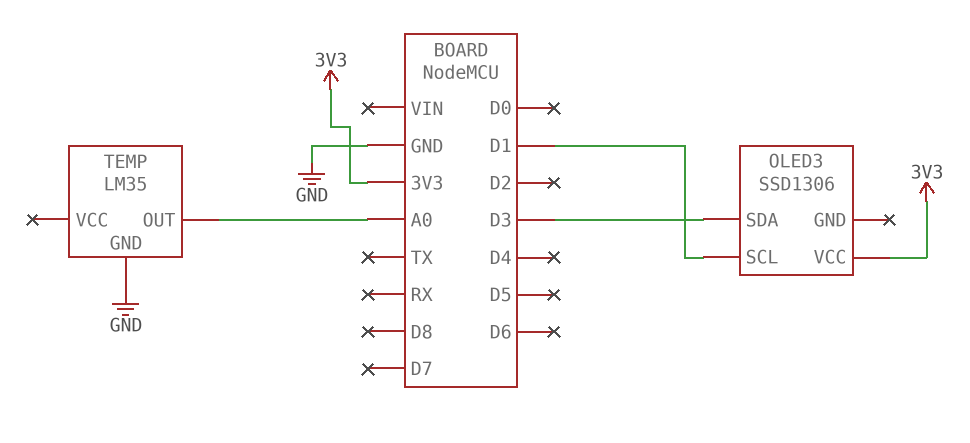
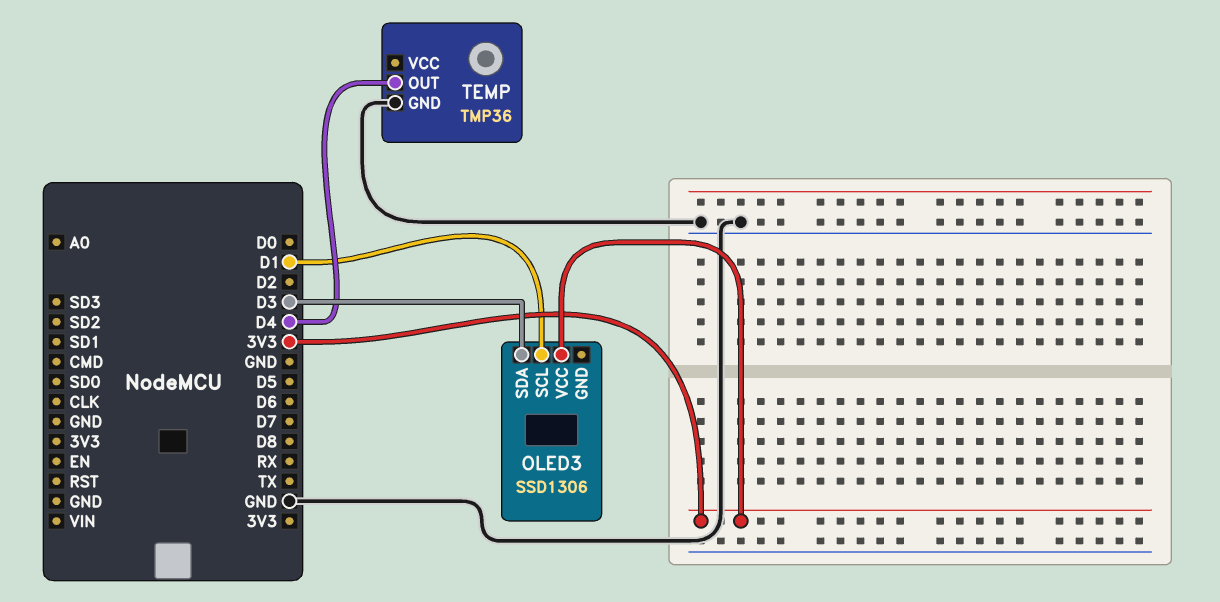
TEMP: LM35 -> TMP36
TEMP pin OUT: A0 -> D4

